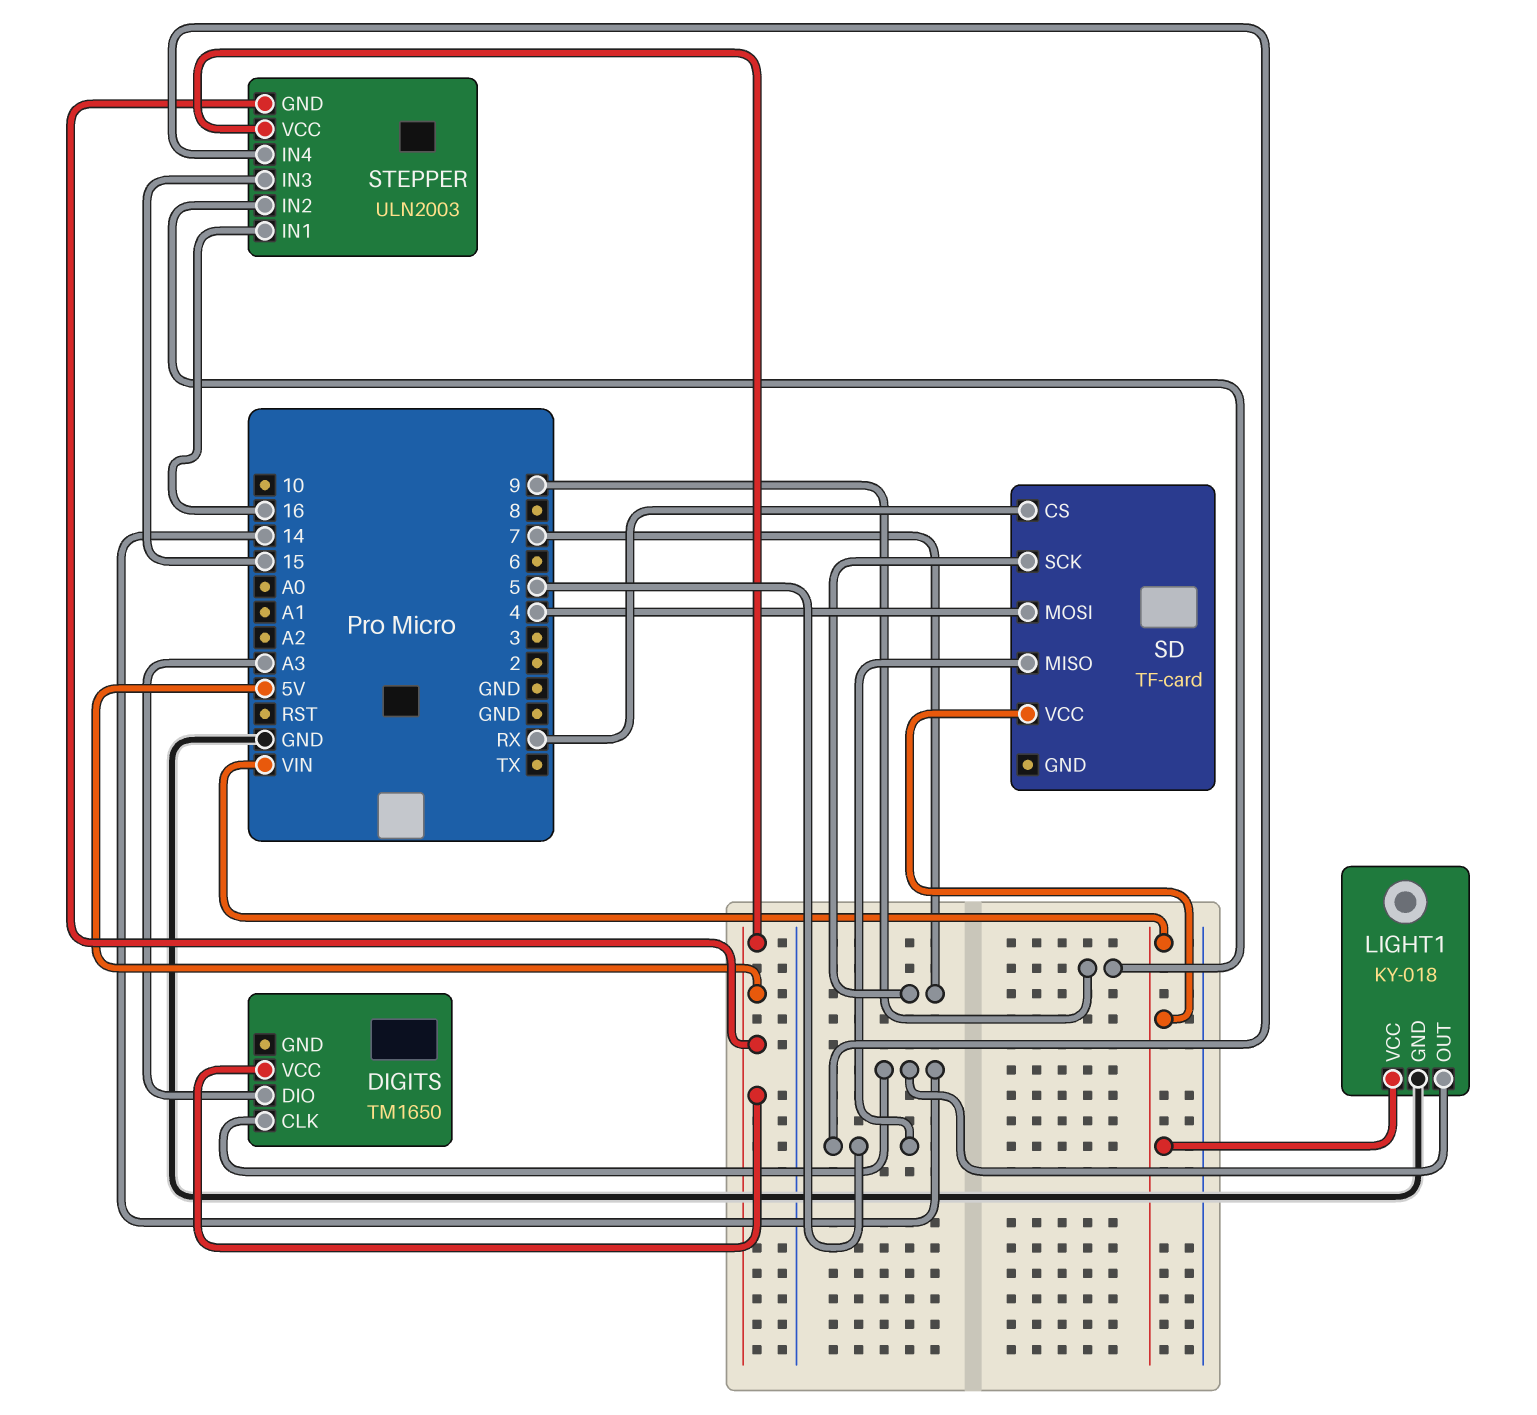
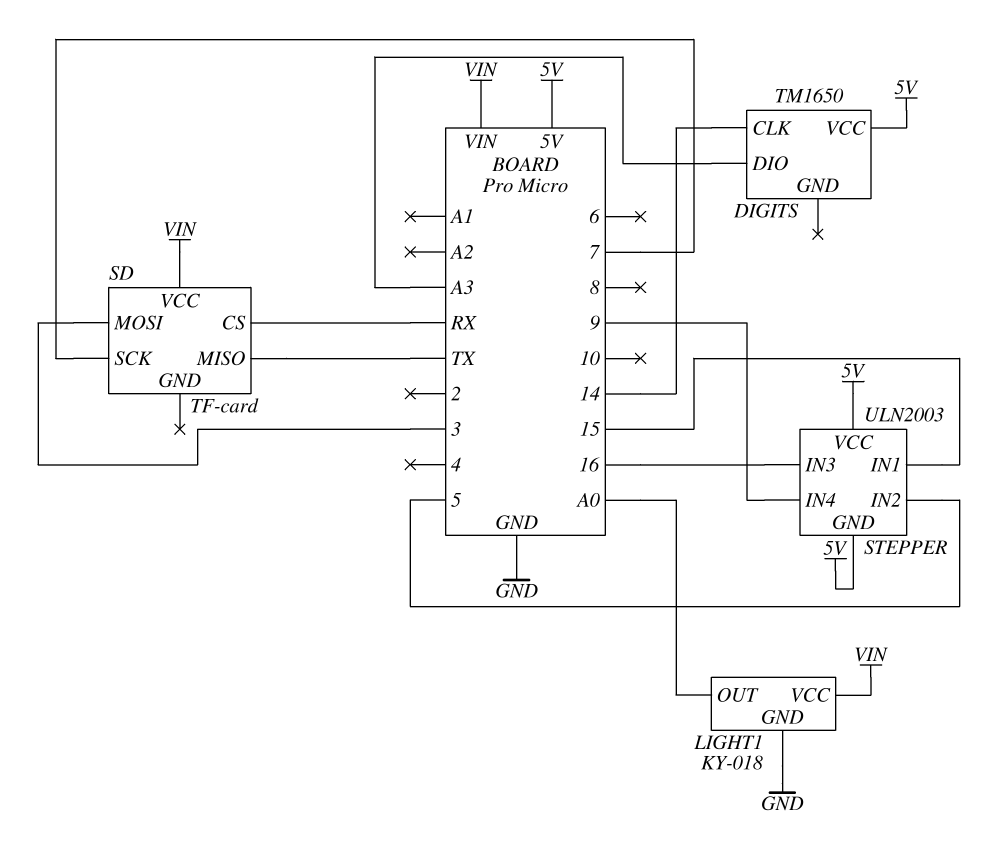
LIGHT1 pin OUT: 14 -> A0
SD pin MISO: 5 -> TX
SD pin MOSI: 4 -> 3
STEPPER pin IN1: 16 -> 15
STEPPER pin IN2: 9 -> 5
STEPPER pin IN3: 15 -> 16
STEPPER pin IN4: 5 -> 9

